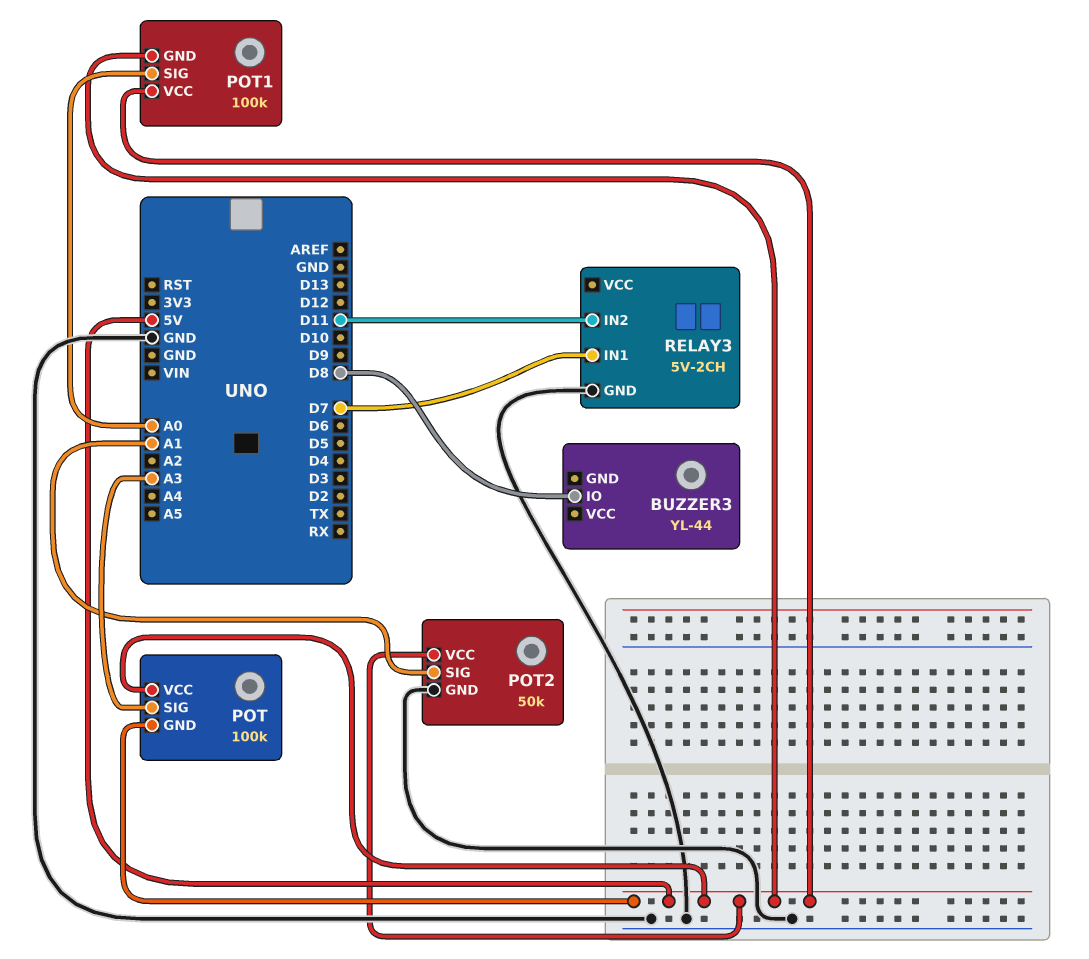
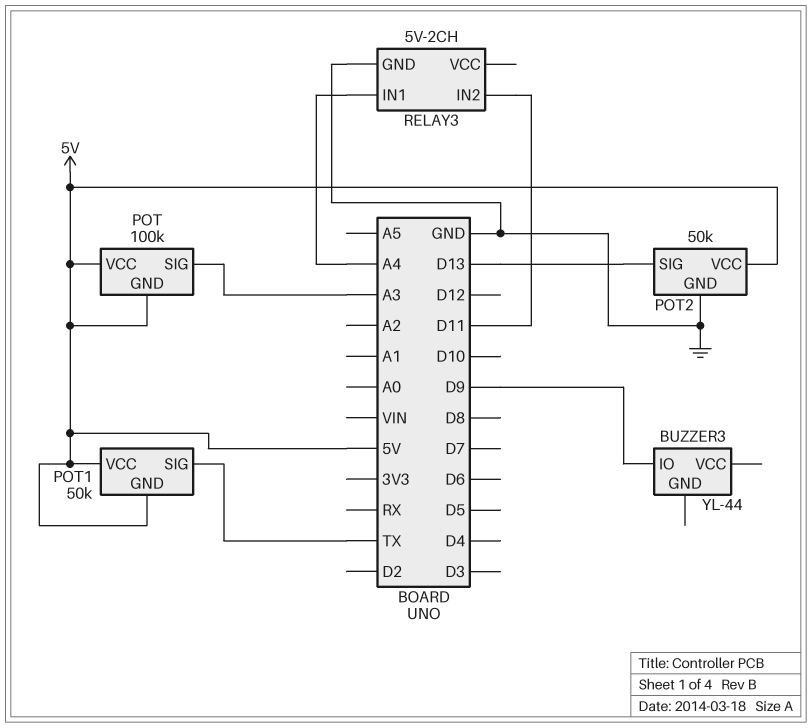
BUZZER3 pin IO: D8 -> D9
POT1: 100k -> 50k
POT1 pin SIG: A0 -> TX
POT2 pin SIG: A1 -> D13
RELAY3 pin IN1: D7 -> A4

